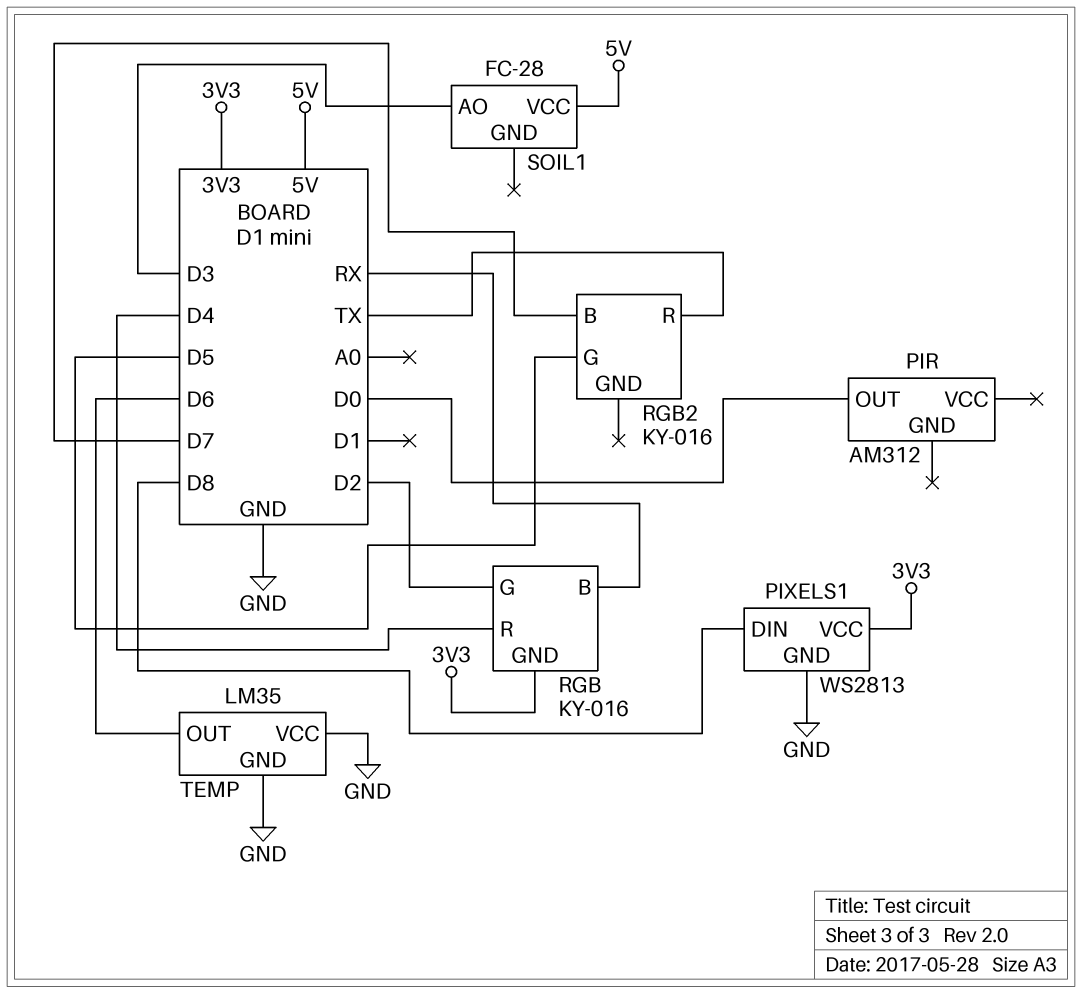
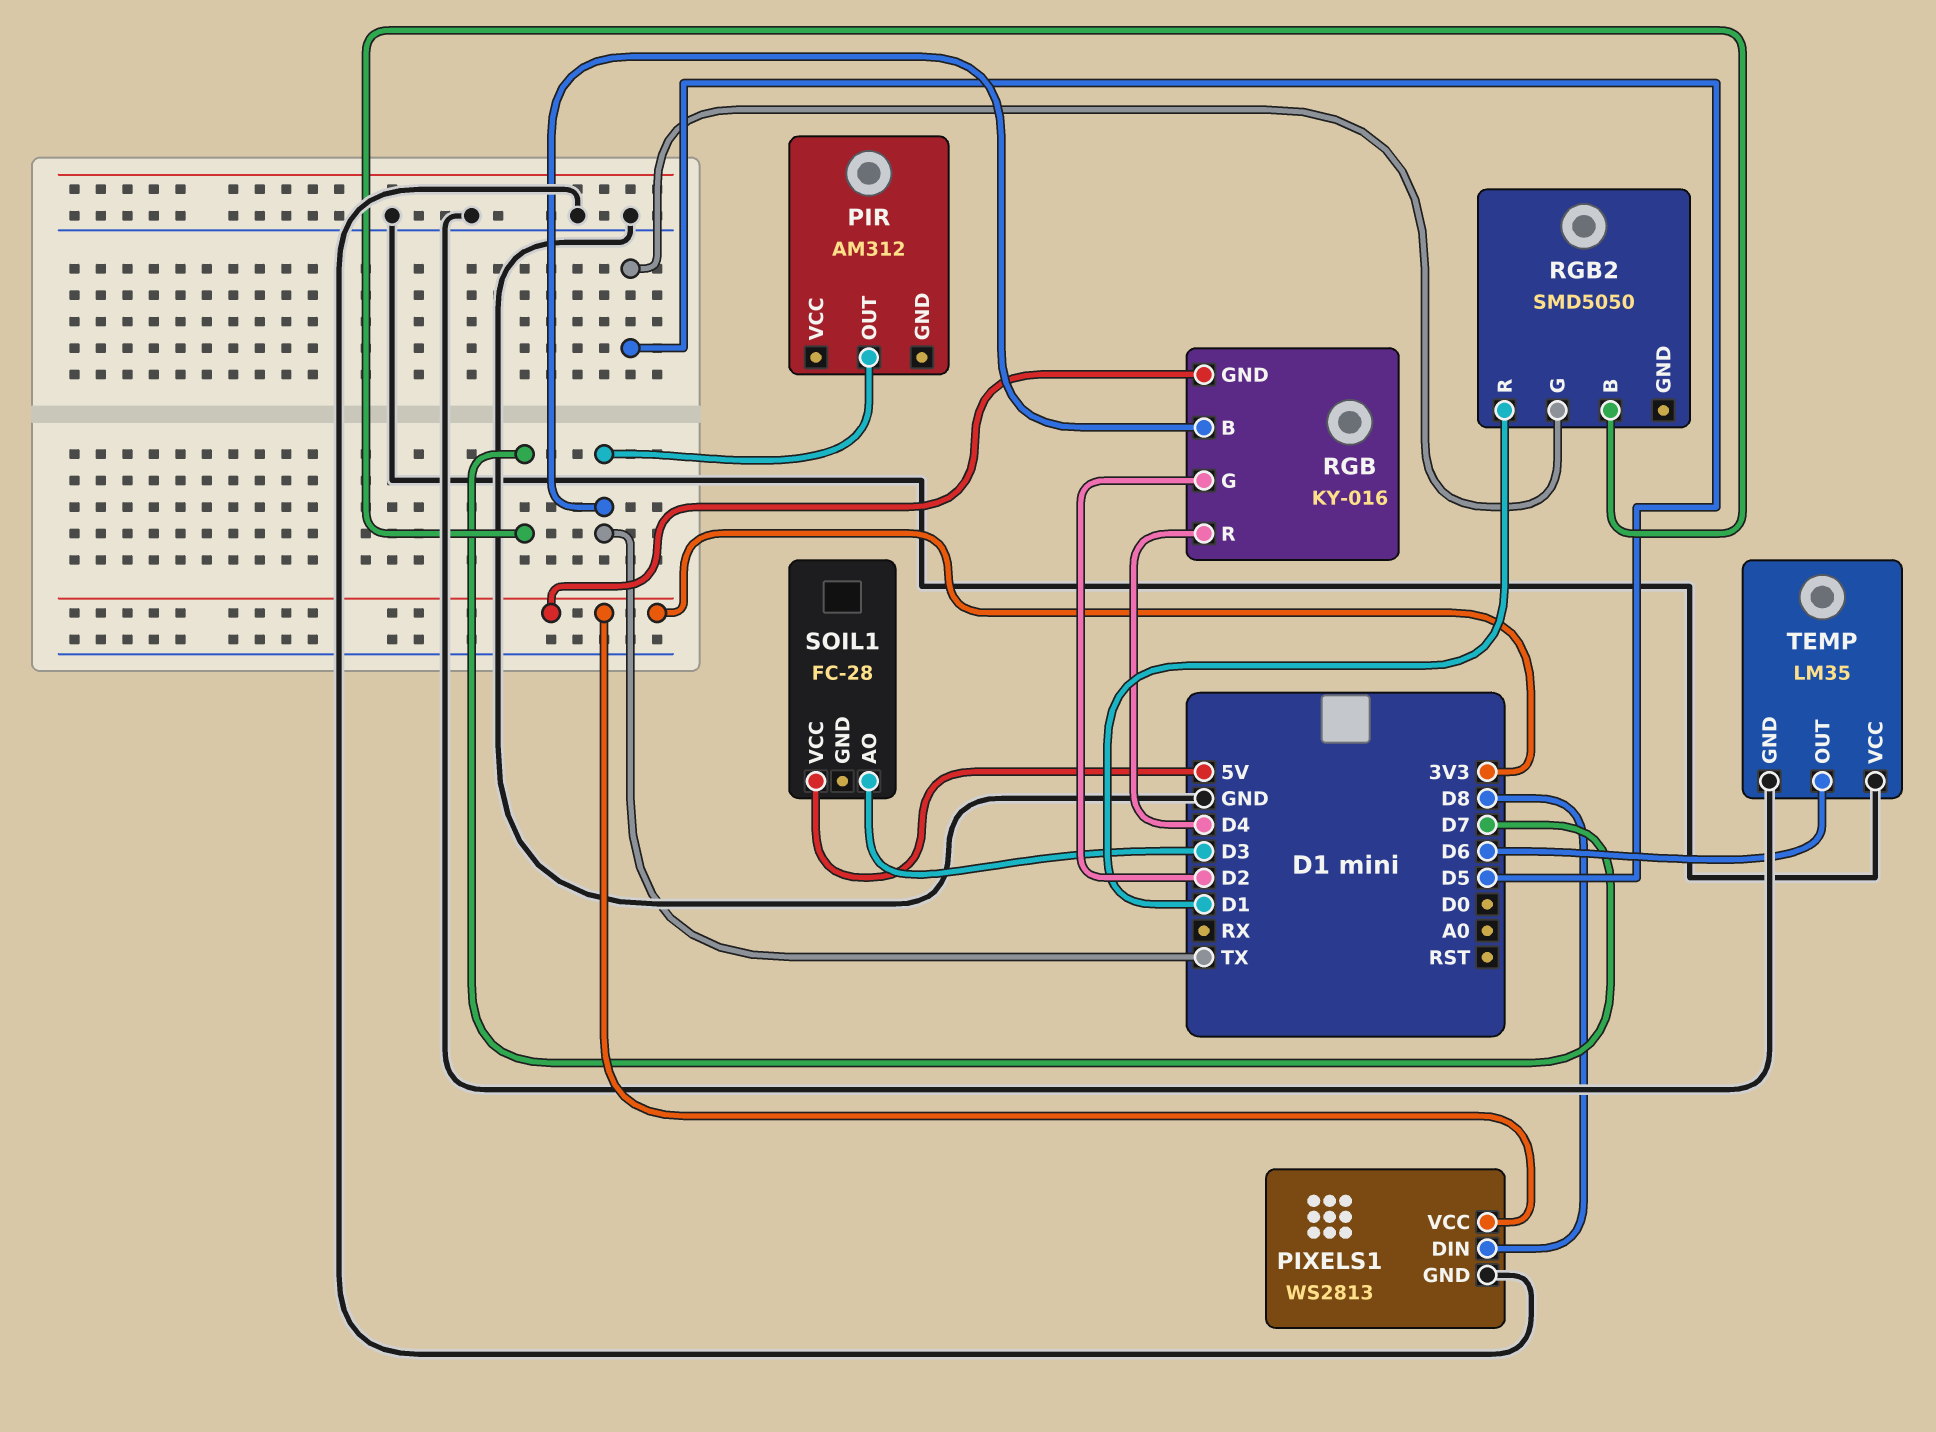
PIR pin OUT: D0 -> TX
RGB pin B: RX -> TX
RGB2: KY-016 -> SMD5050
RGB2 pin R: TX -> D1

